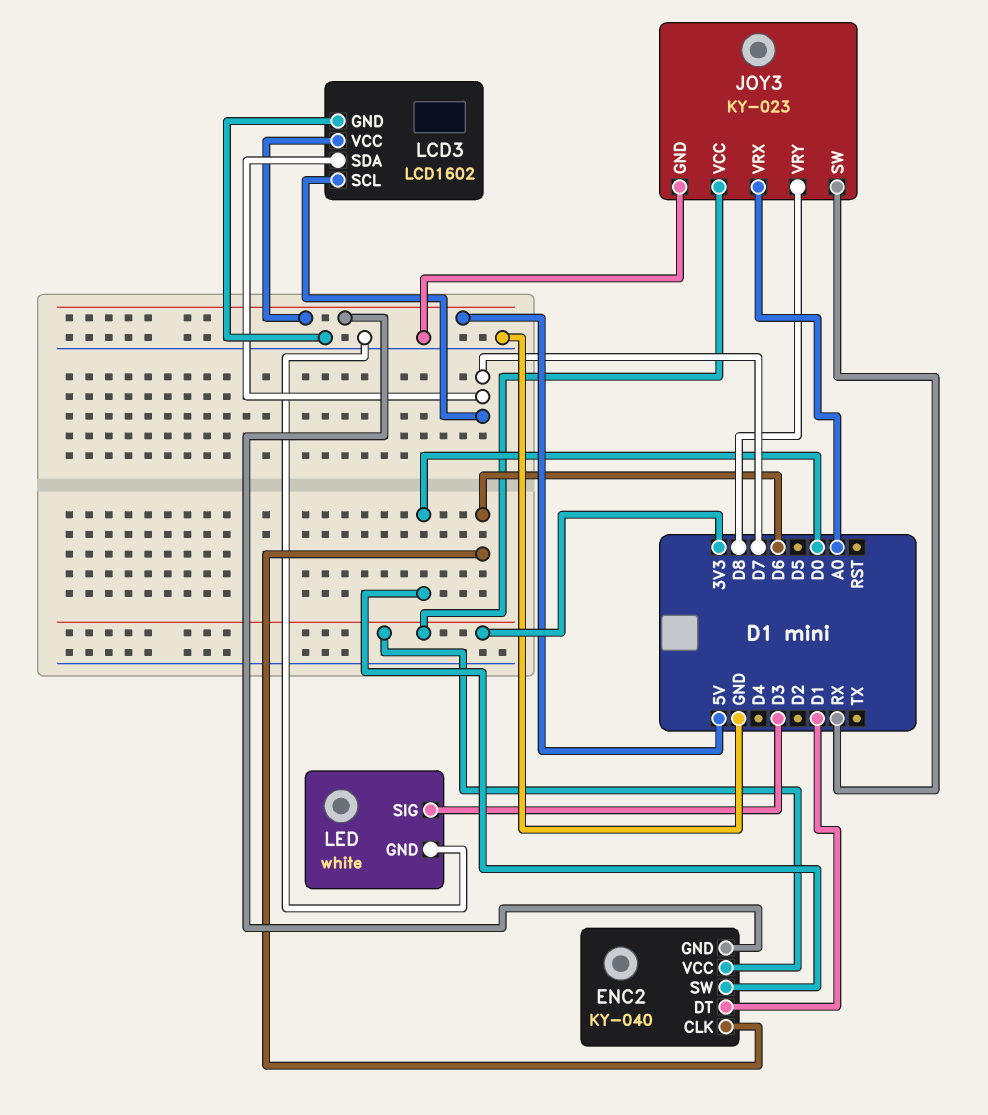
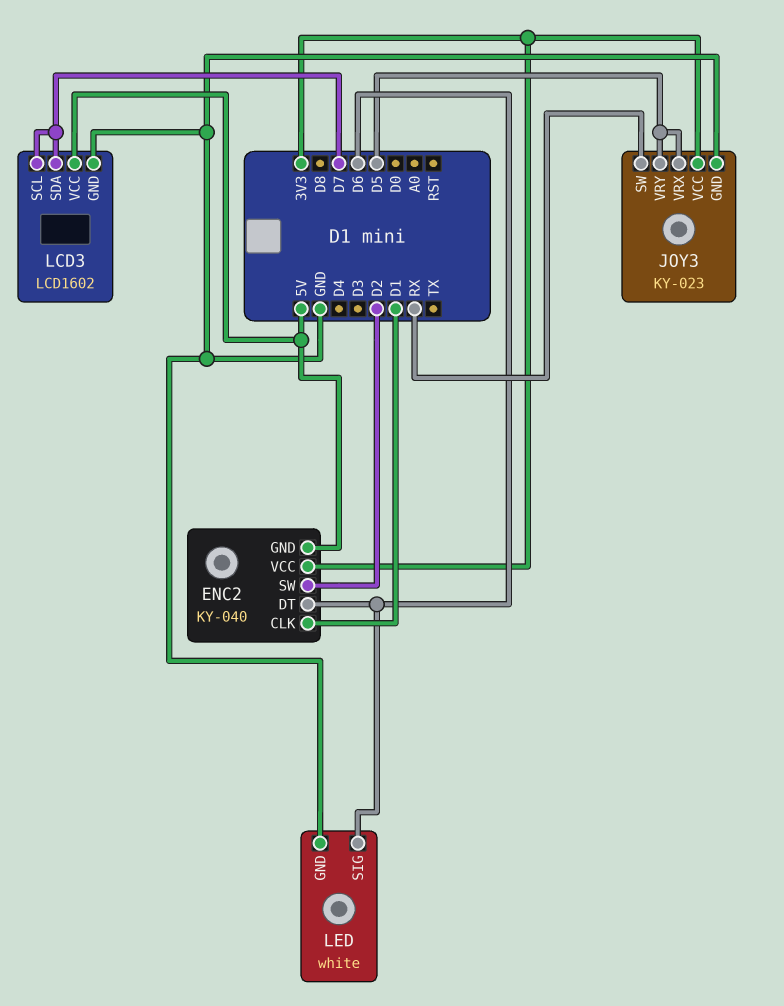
ENC2 pin CLK: D6 -> D1
ENC2 pin DT: D1 -> D6
ENC2 pin SW: D0 -> D2
JOY3 pin VRX: A0 -> D5
JOY3 pin VRY: D8 -> D5
LED pin SIG: D3 -> D6

